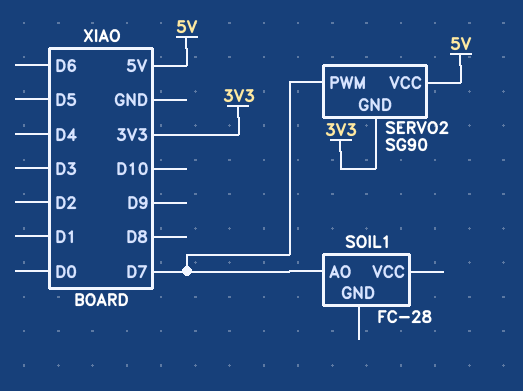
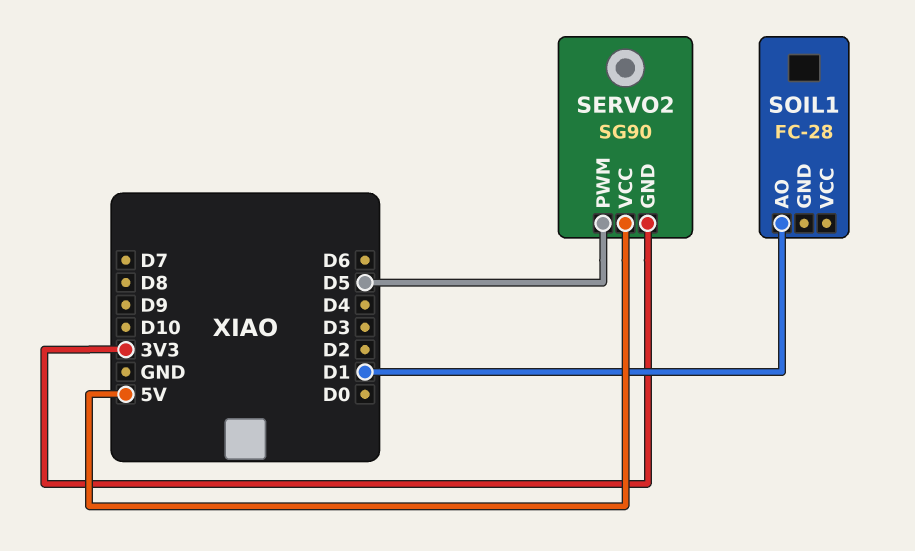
SERVO2 pin PWM: D7 -> D5
SOIL1 pin AO: D7 -> D1

